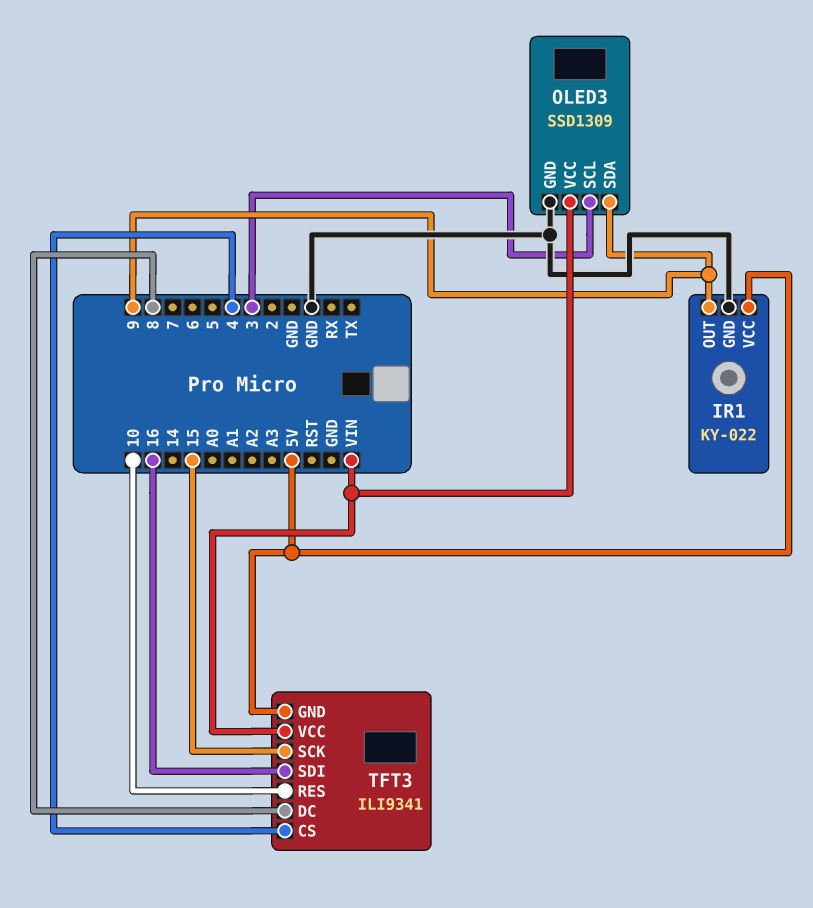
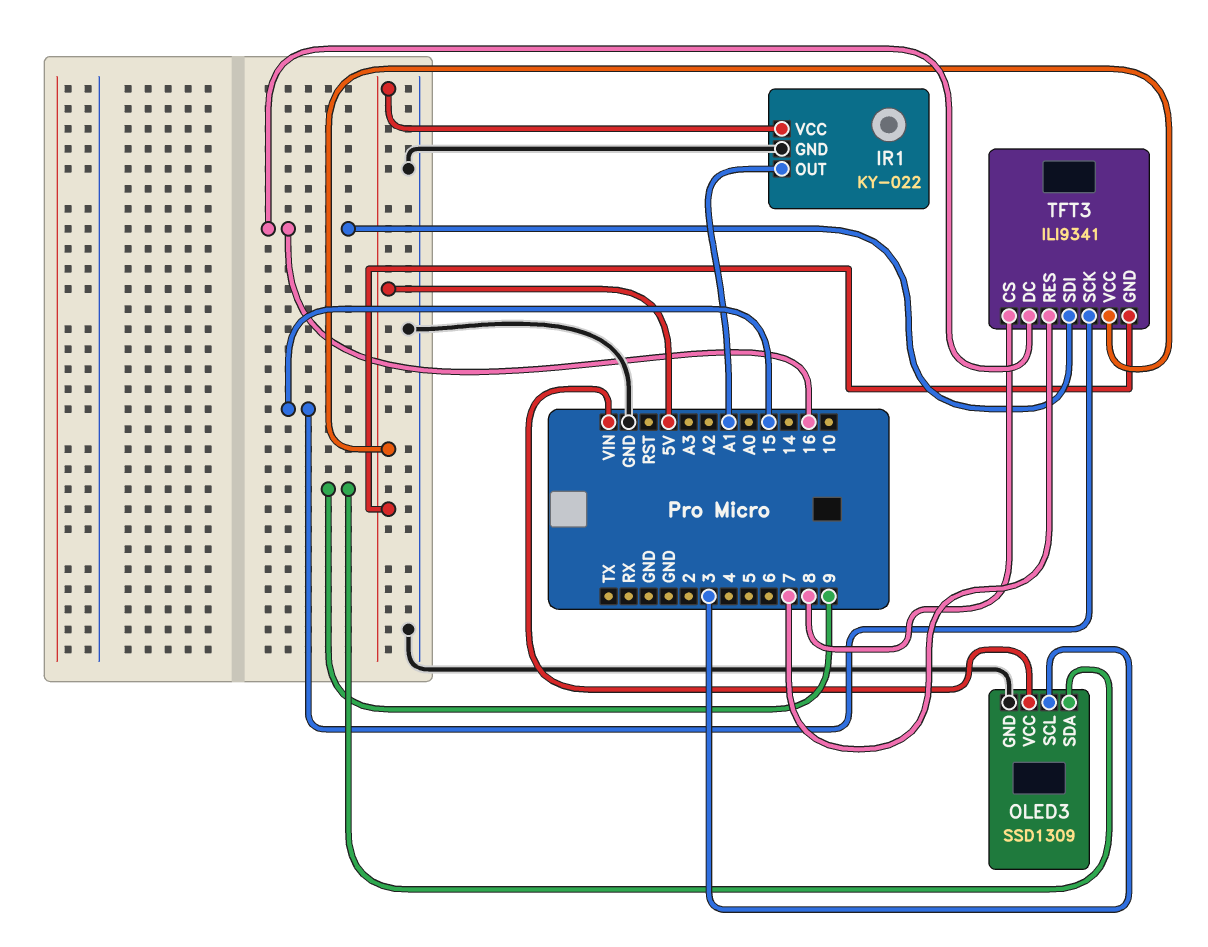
IR1 pin OUT: 9 -> A1
TFT3 pin CS: 4 -> 8
TFT3 pin DC: 8 -> 16
TFT3 pin RES: 10 -> 7
TFT3 pin VCC: VIN -> 5V

